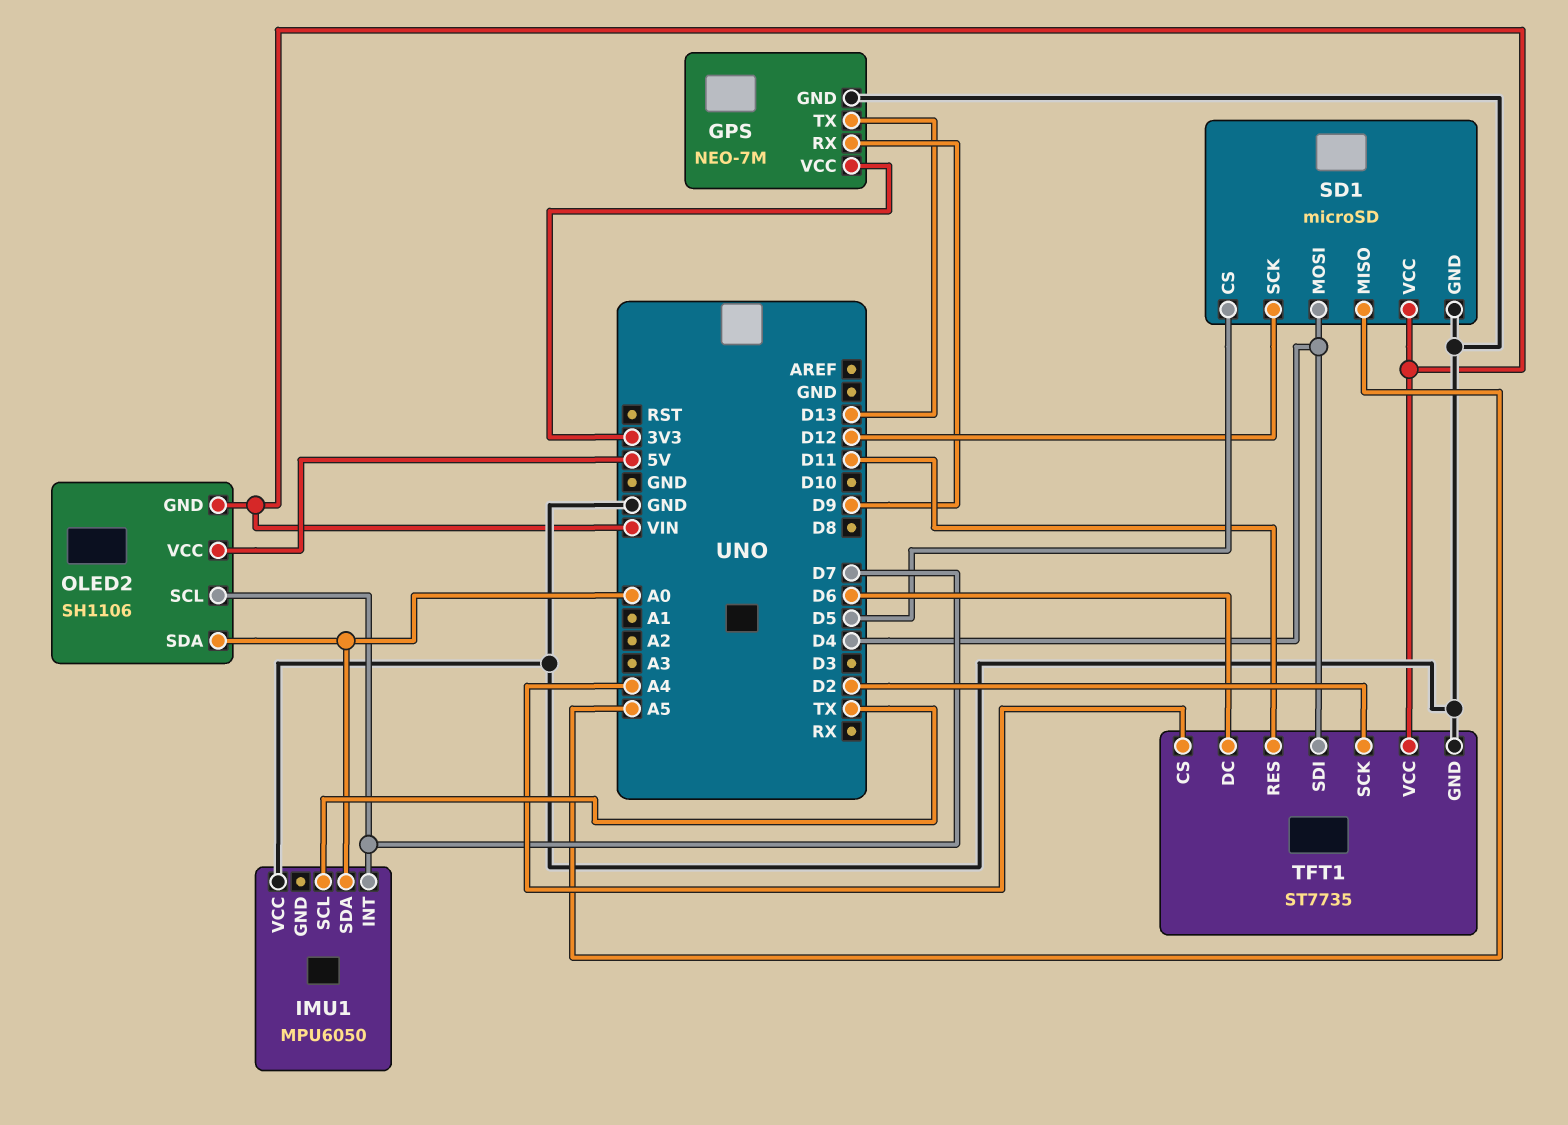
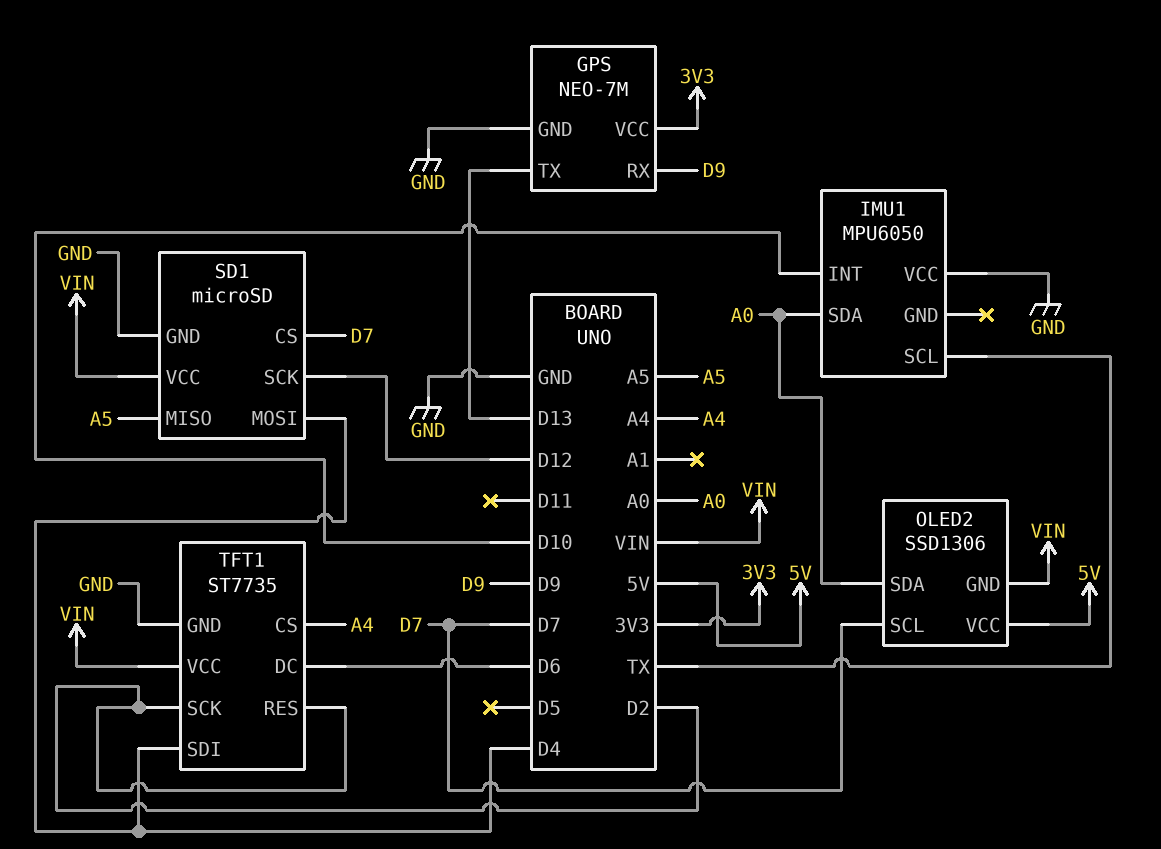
IMU1 pin INT: D7 -> D10
OLED2: SH1106 -> SSD1306
SD1 pin CS: D5 -> D7
TFT1 pin RES: D11 -> D2

